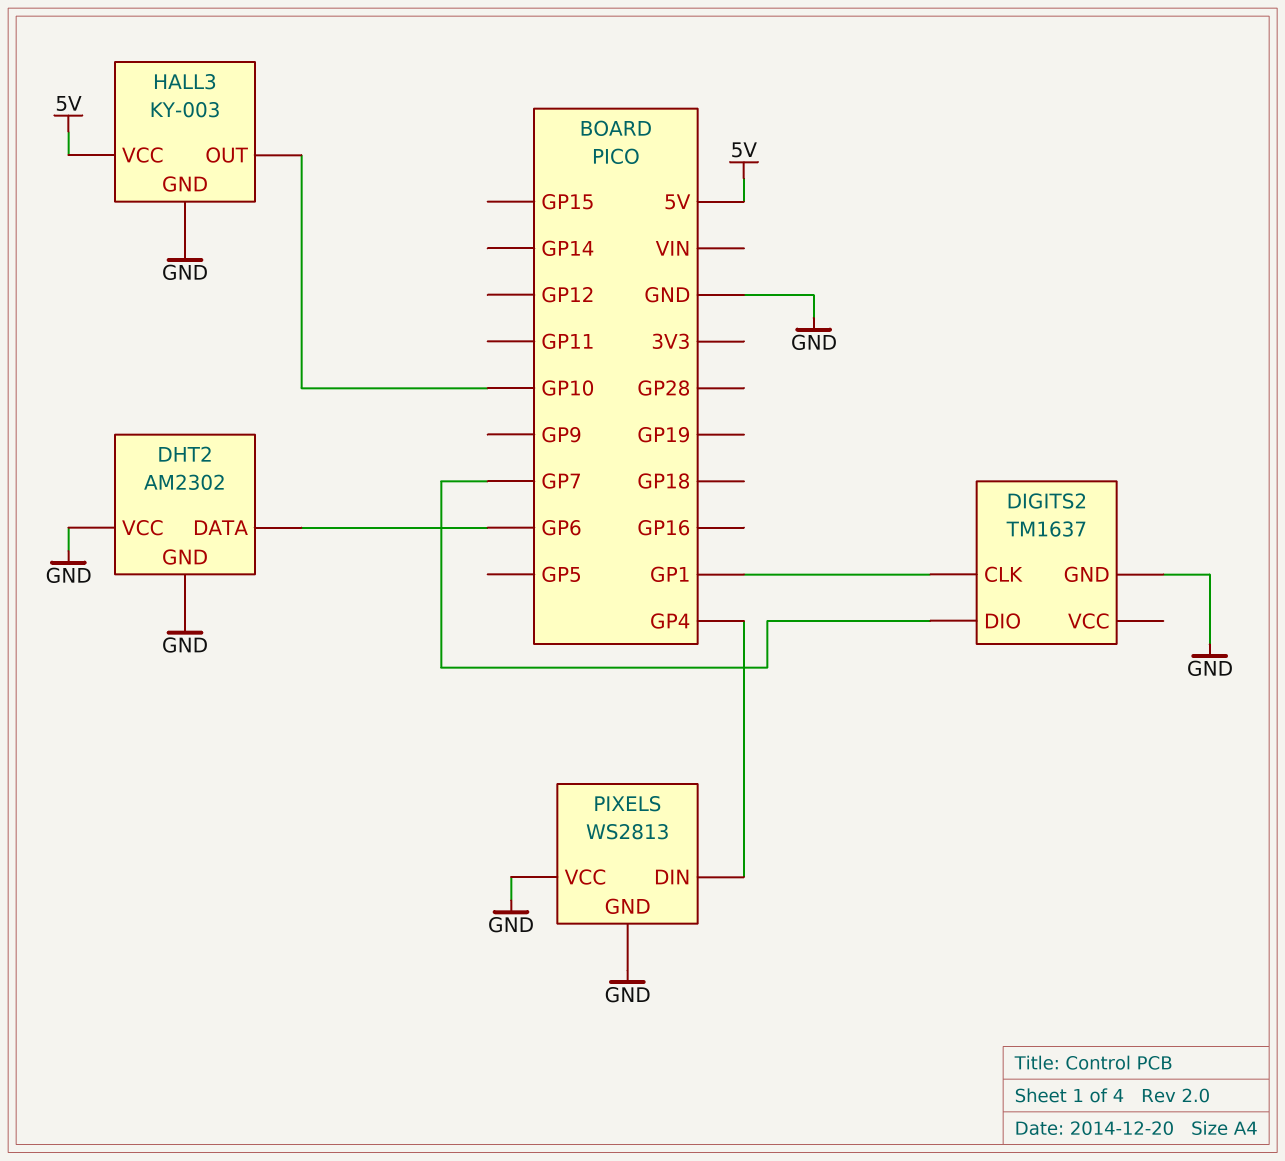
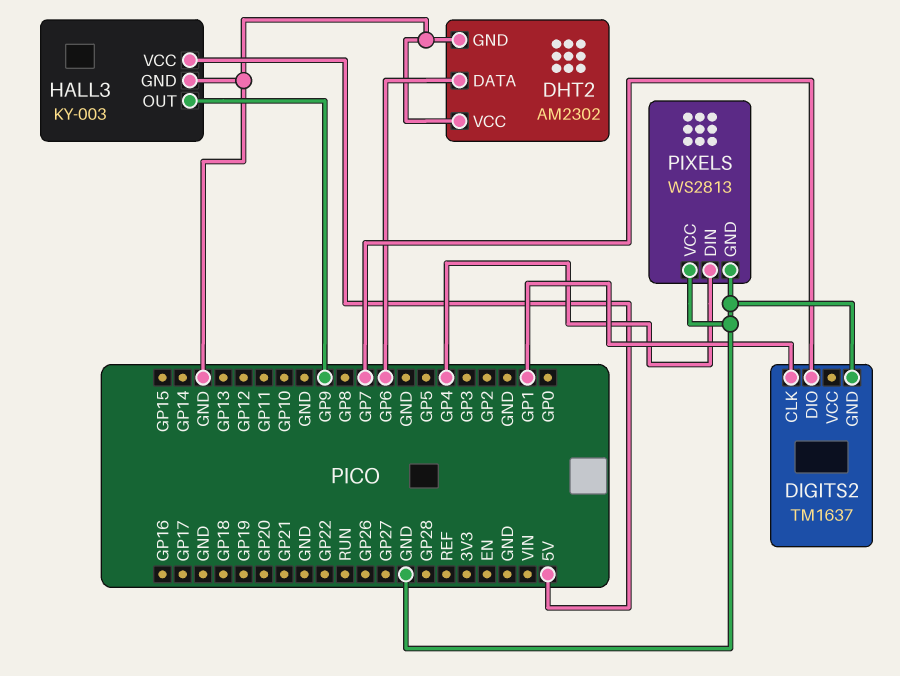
HALL3 pin OUT: GP10 -> GP9

